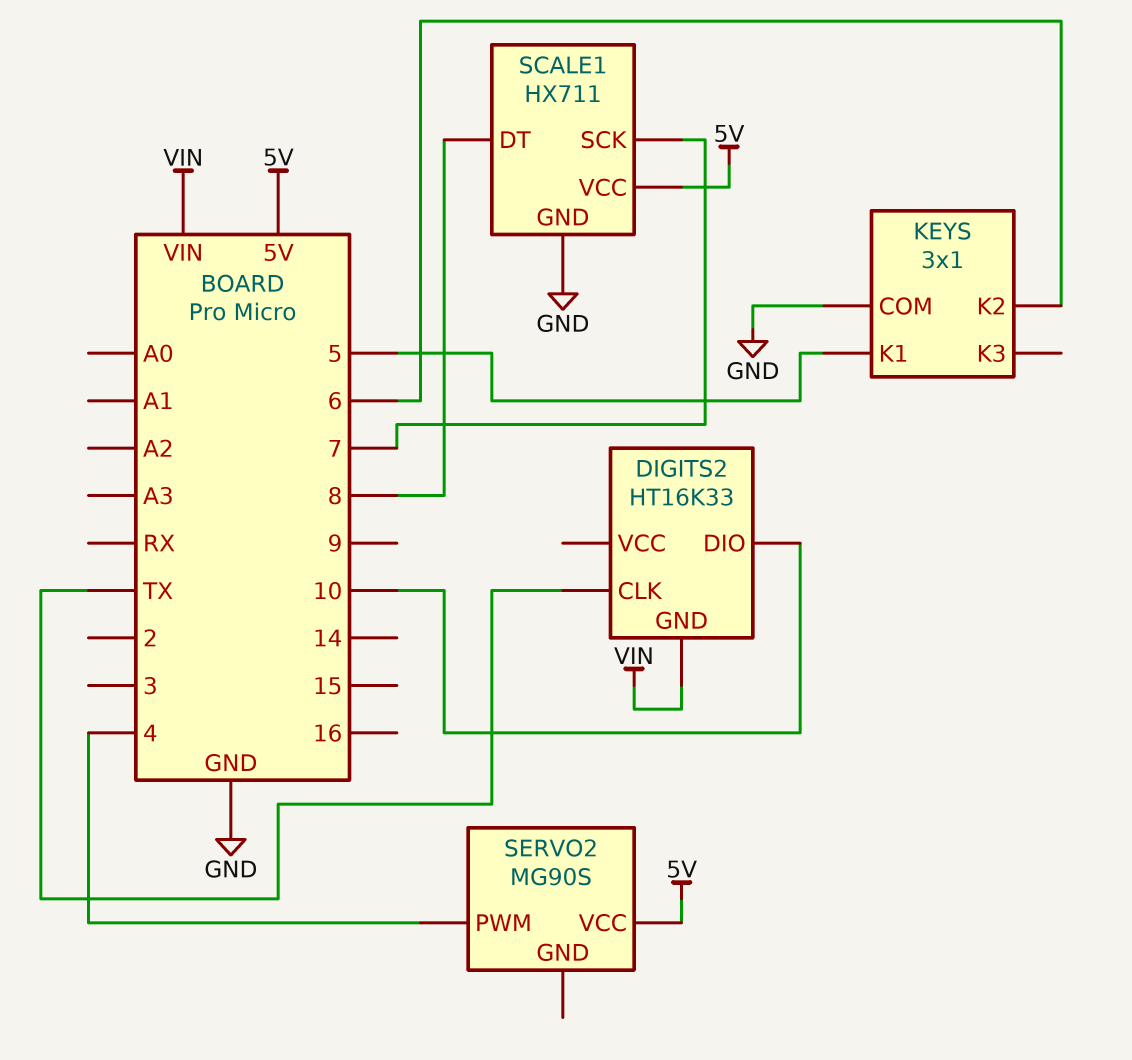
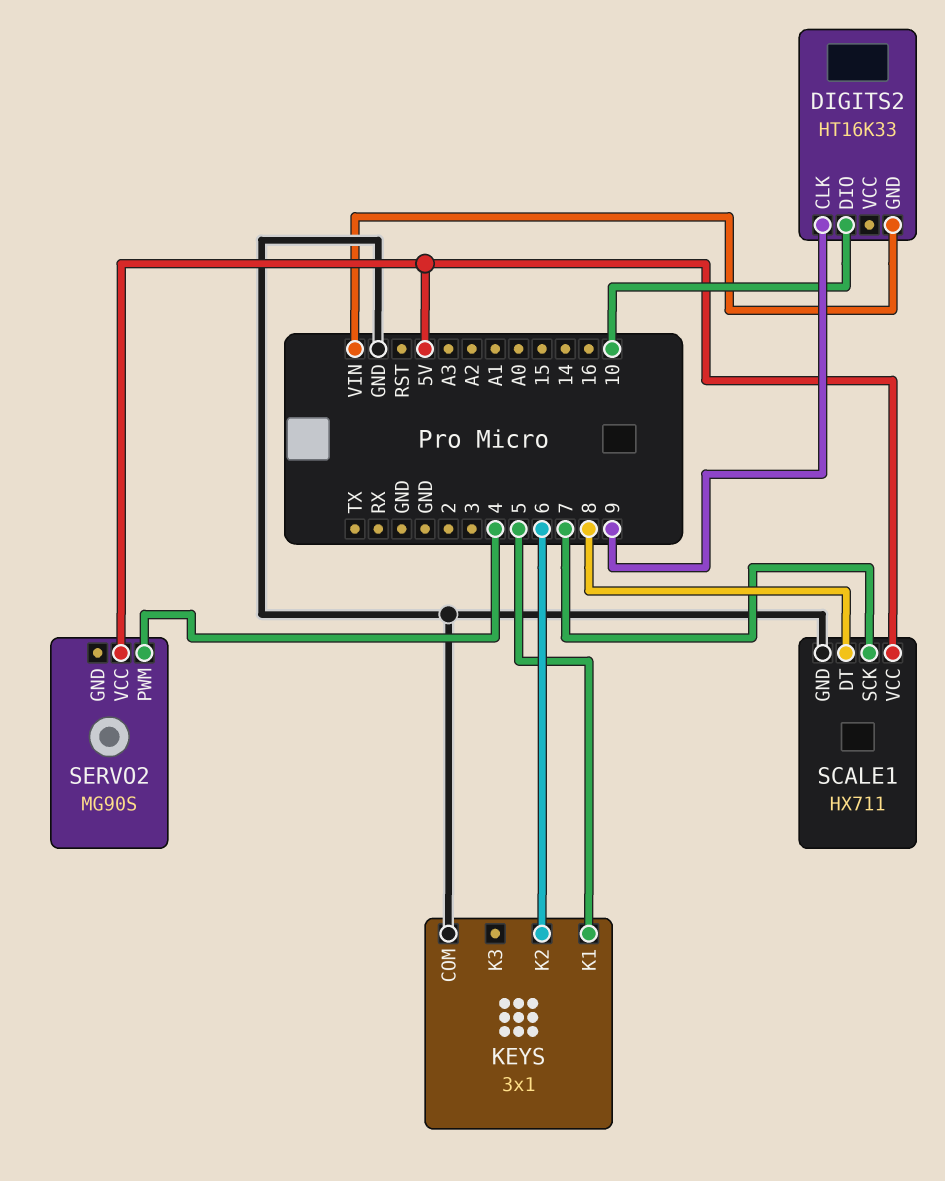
DIGITS2 pin CLK: TX -> 9

